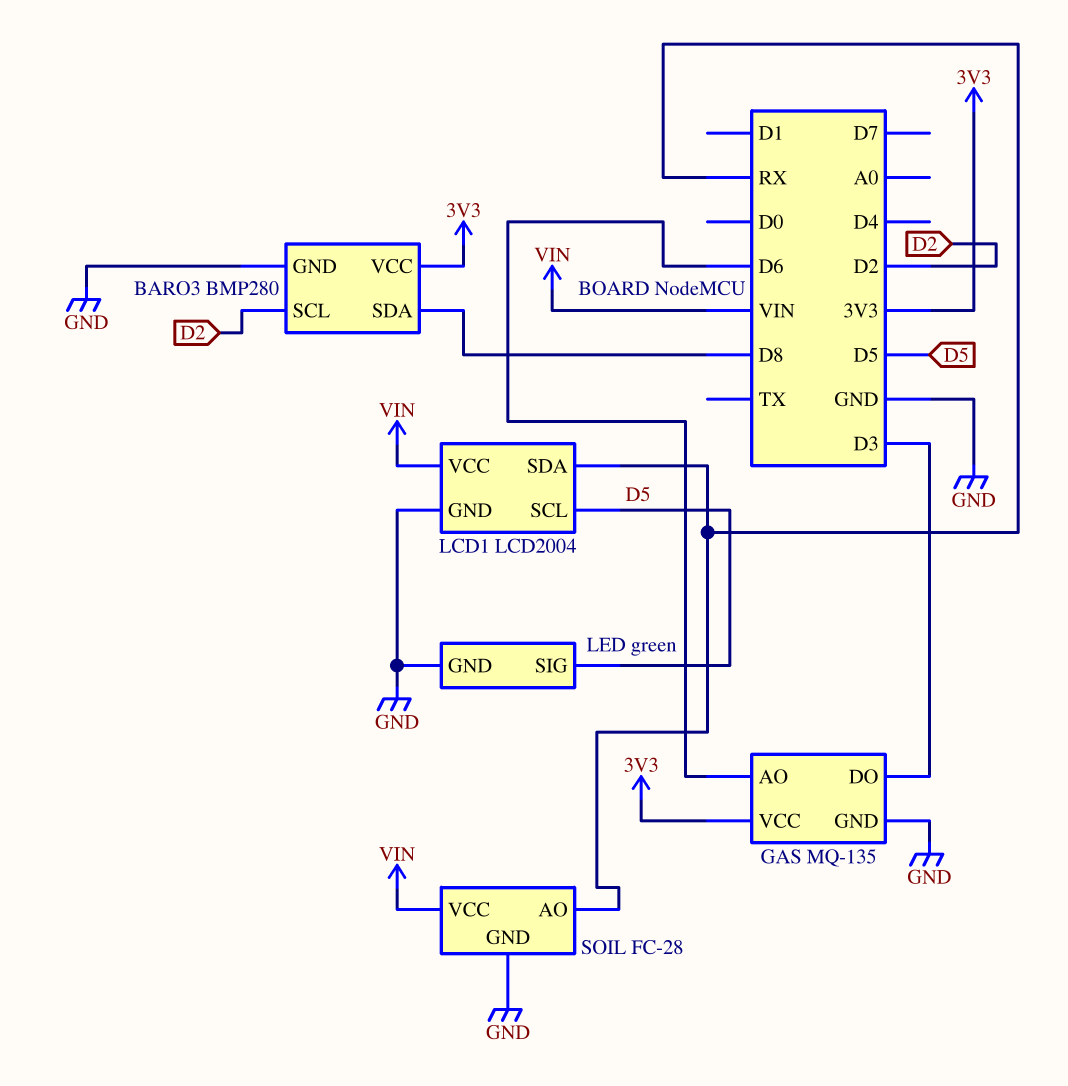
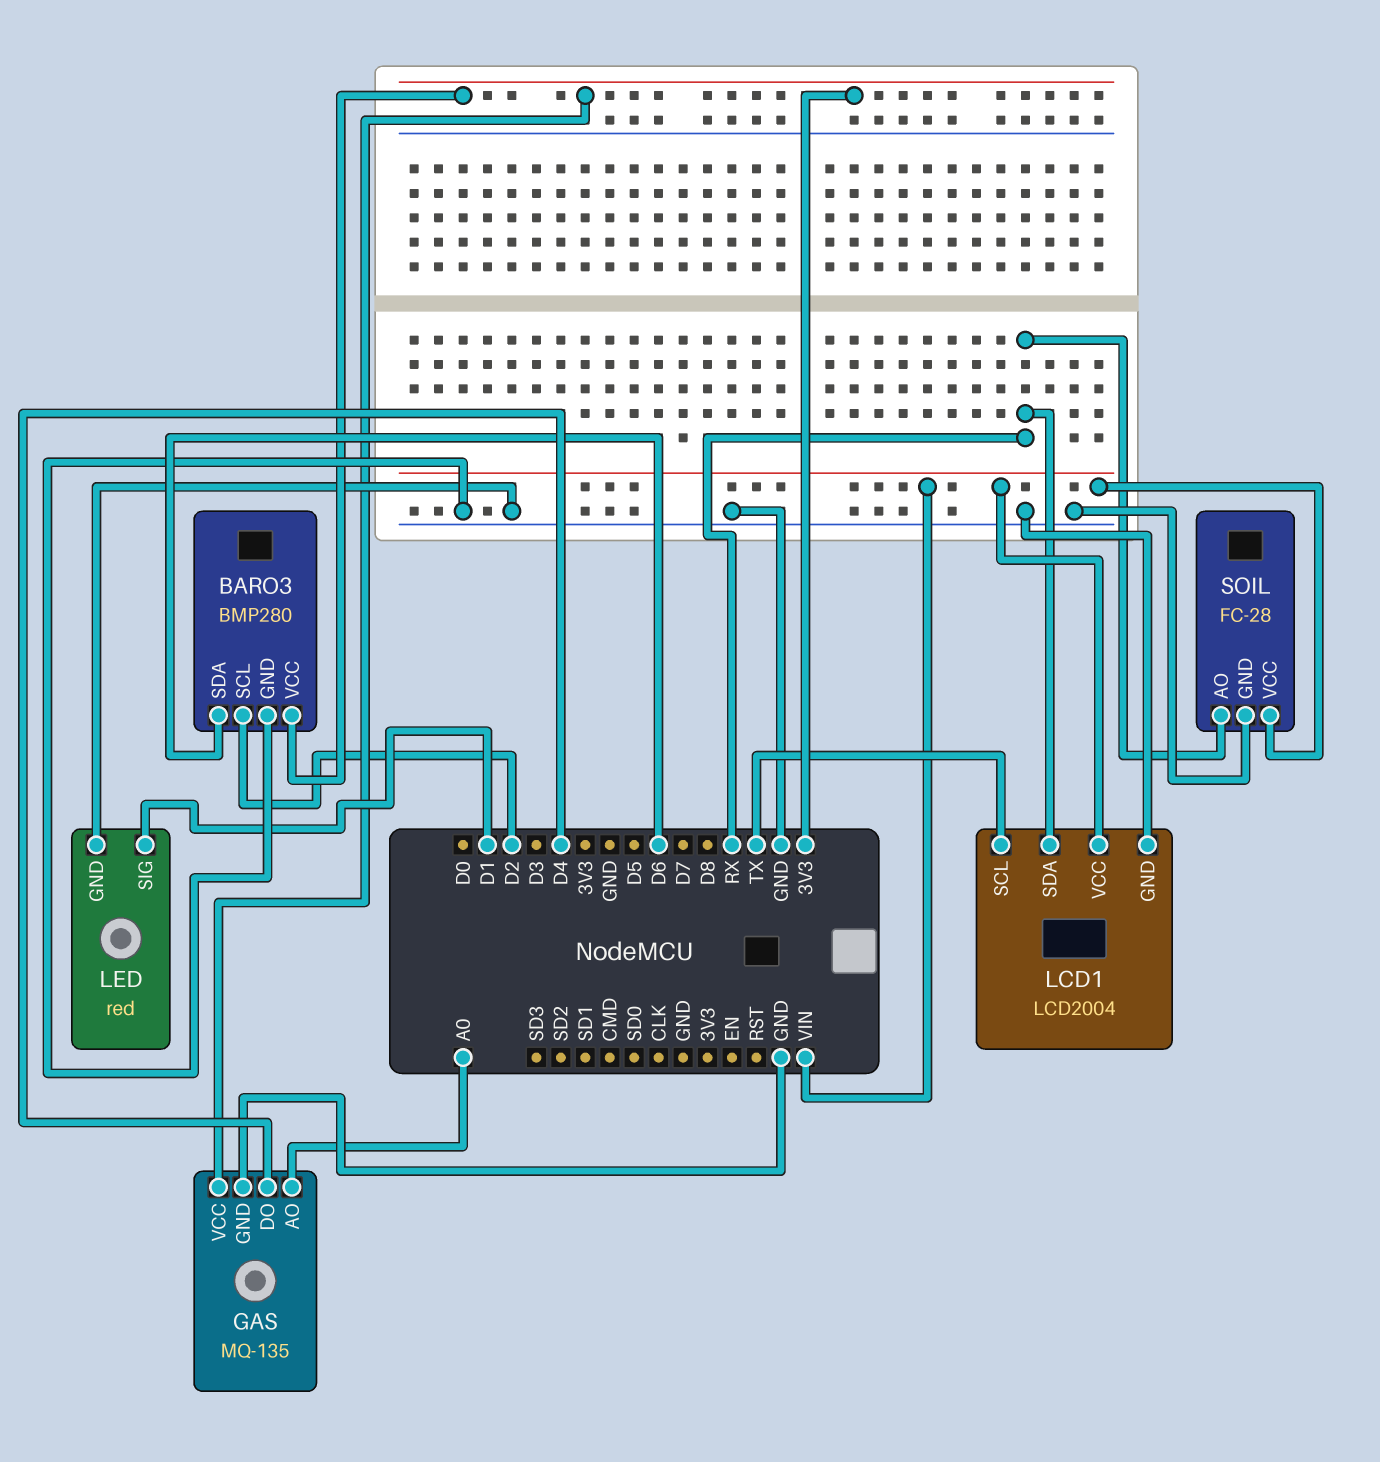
BARO3 pin SDA: D8 -> D6
GAS pin AO: D6 -> A0
GAS pin DO: D3 -> D4
LCD1 pin SCL: D5 -> TX
LED: green -> red
LED pin SIG: D5 -> D1

